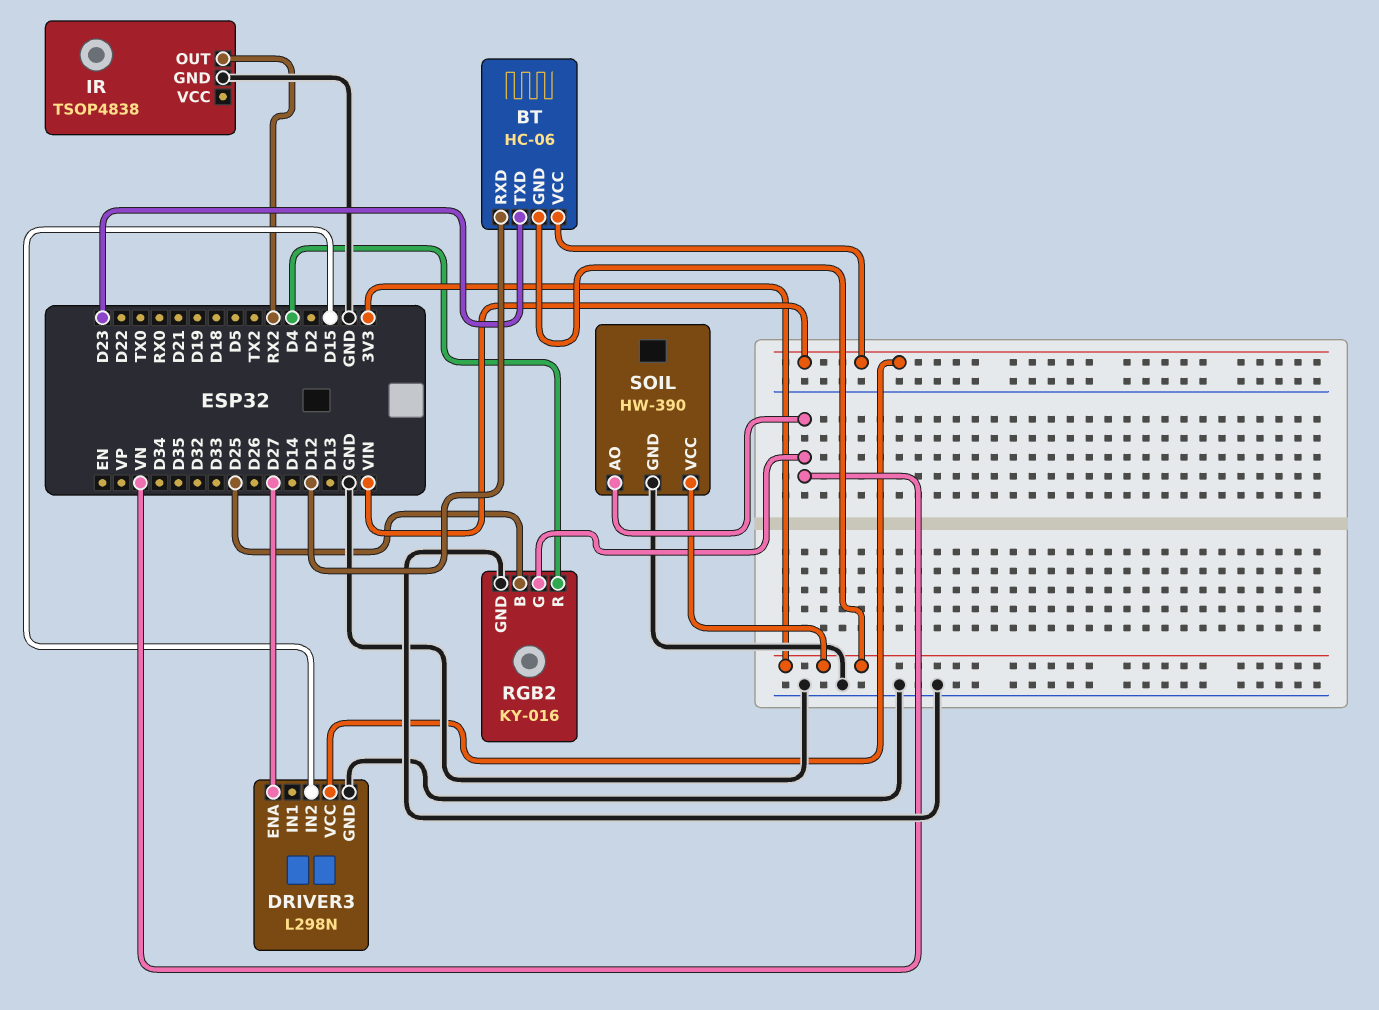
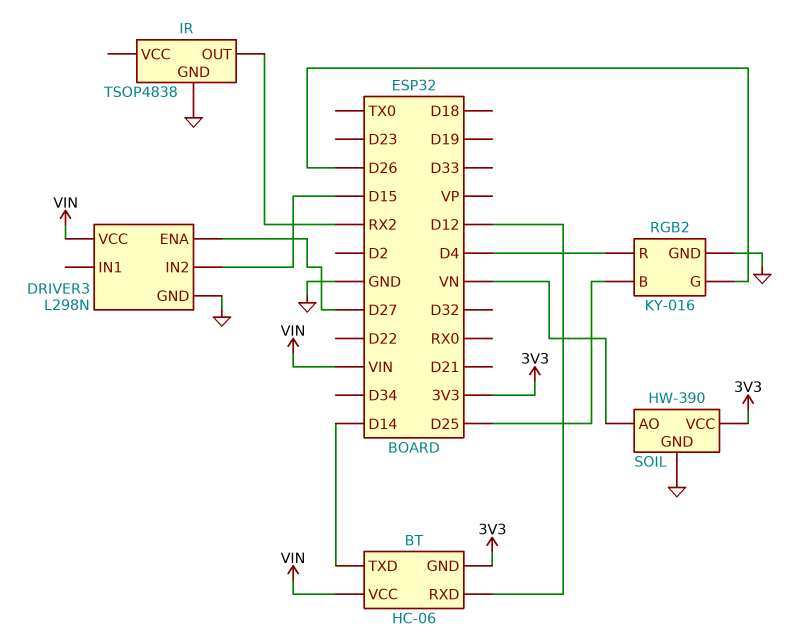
BT pin TXD: D23 -> D14
RGB2 pin G: VN -> D26

